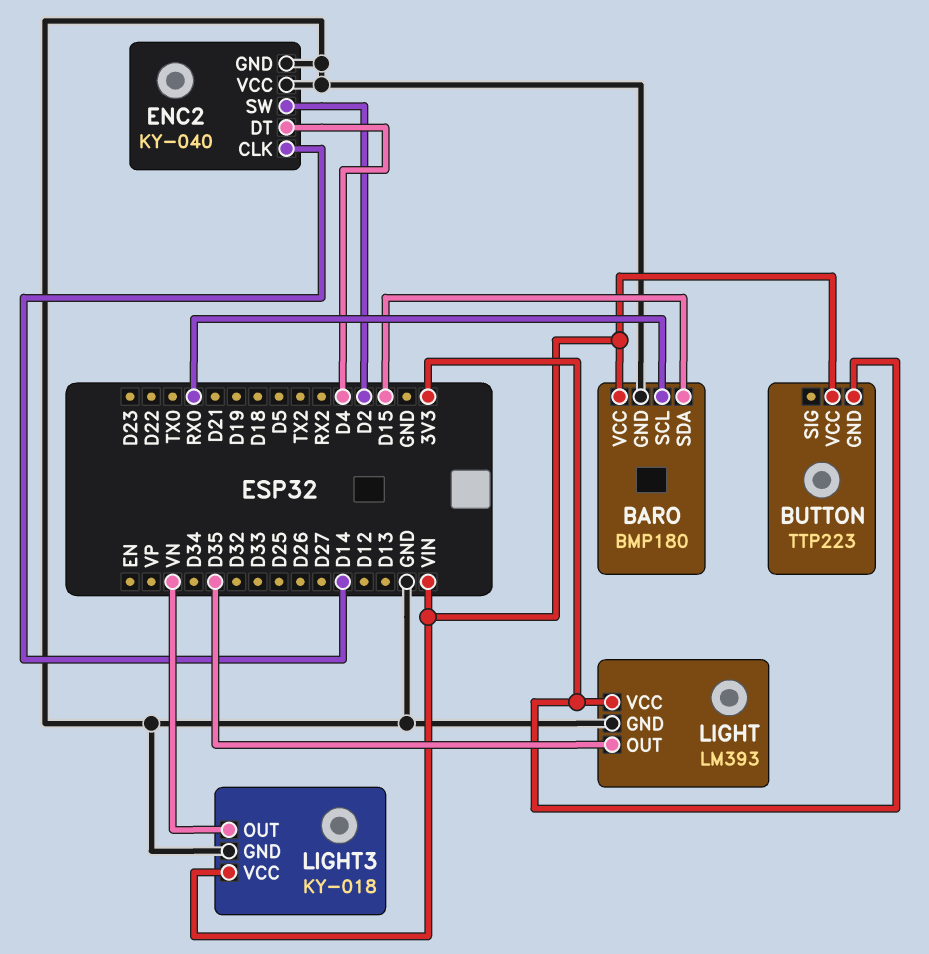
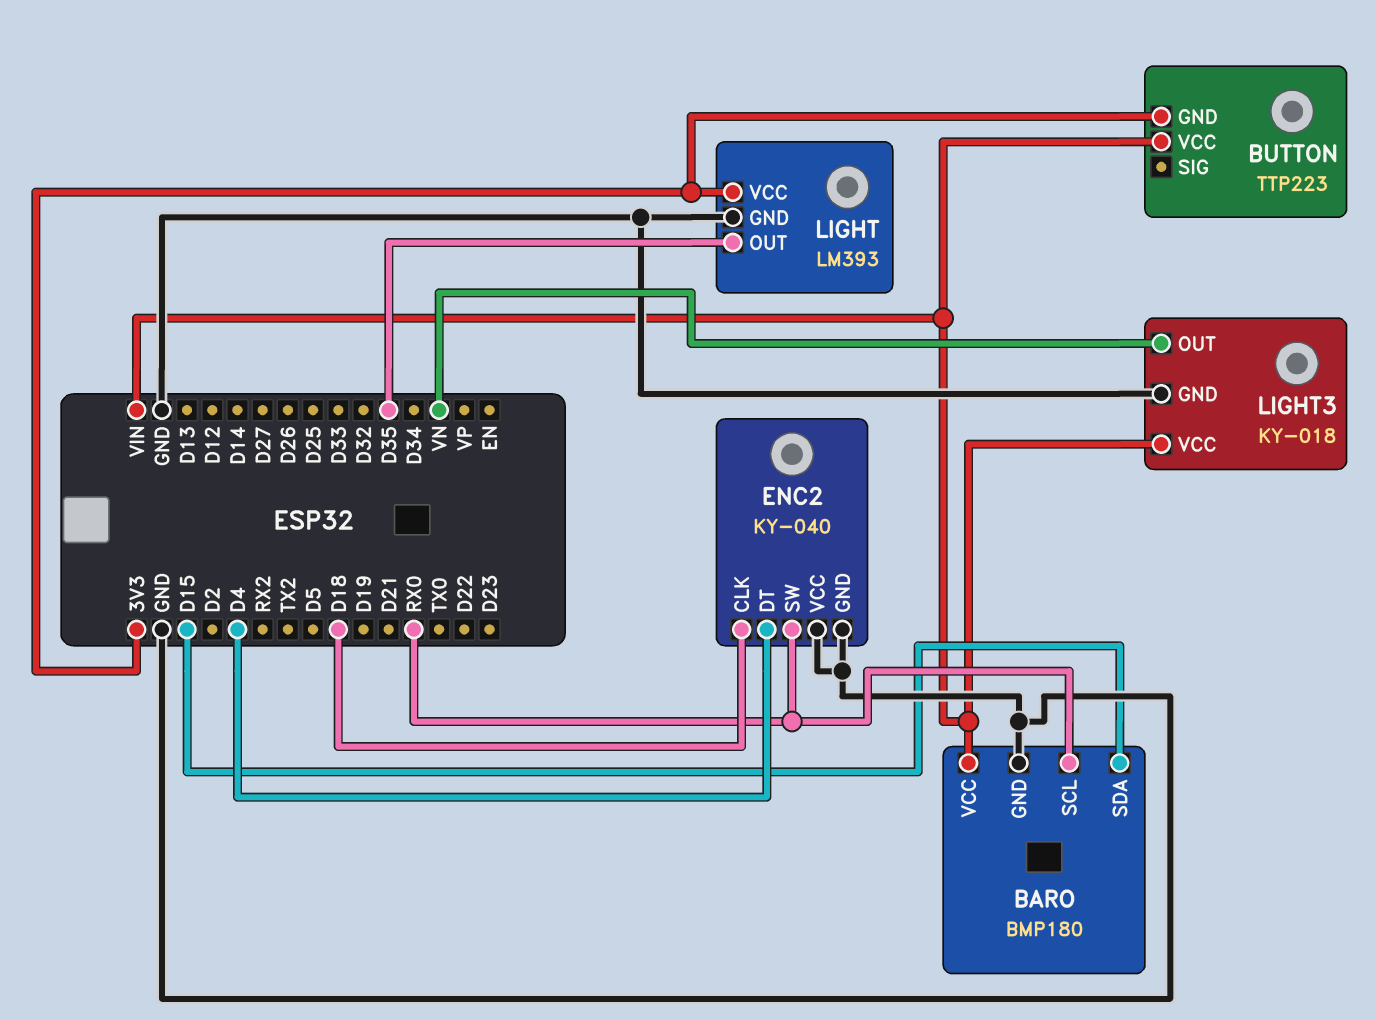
ENC2 pin CLK: D14 -> D18
ENC2 pin SW: D2 -> RX0

